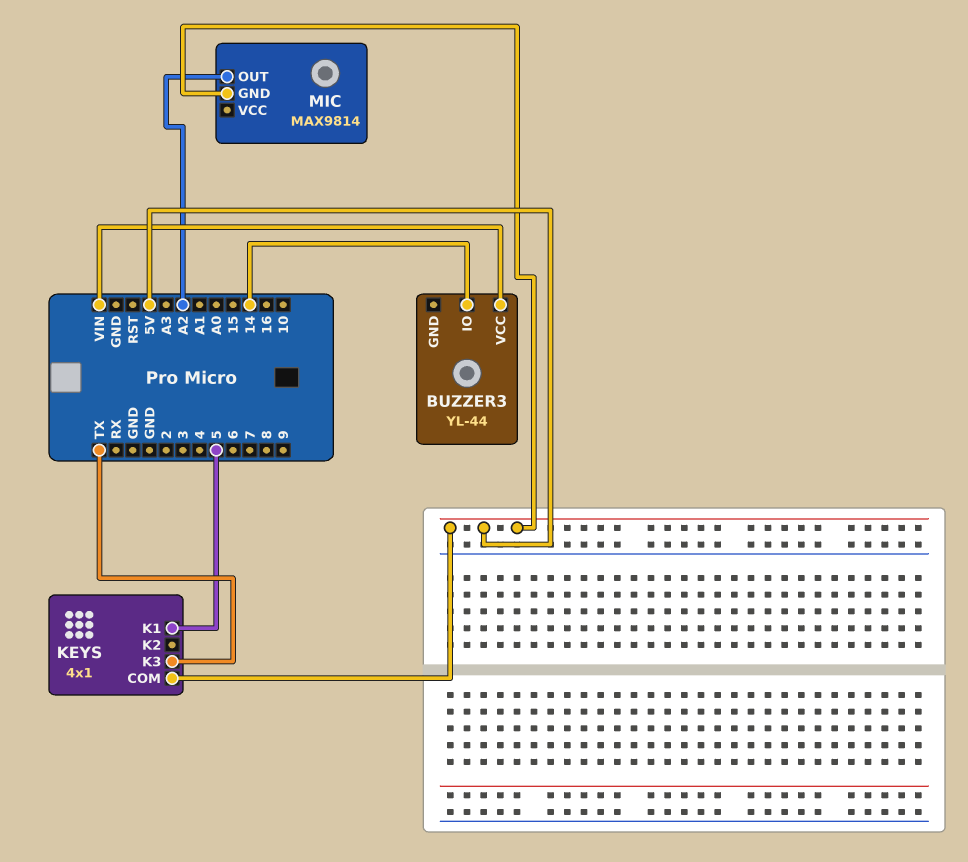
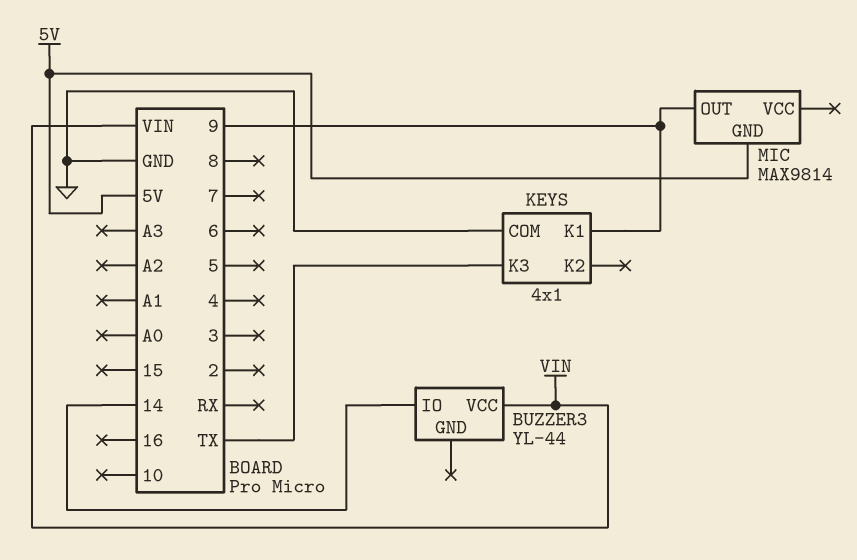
KEYS pin COM: 5V -> GND
KEYS pin K1: 5 -> 9
MIC pin OUT: A2 -> 9

